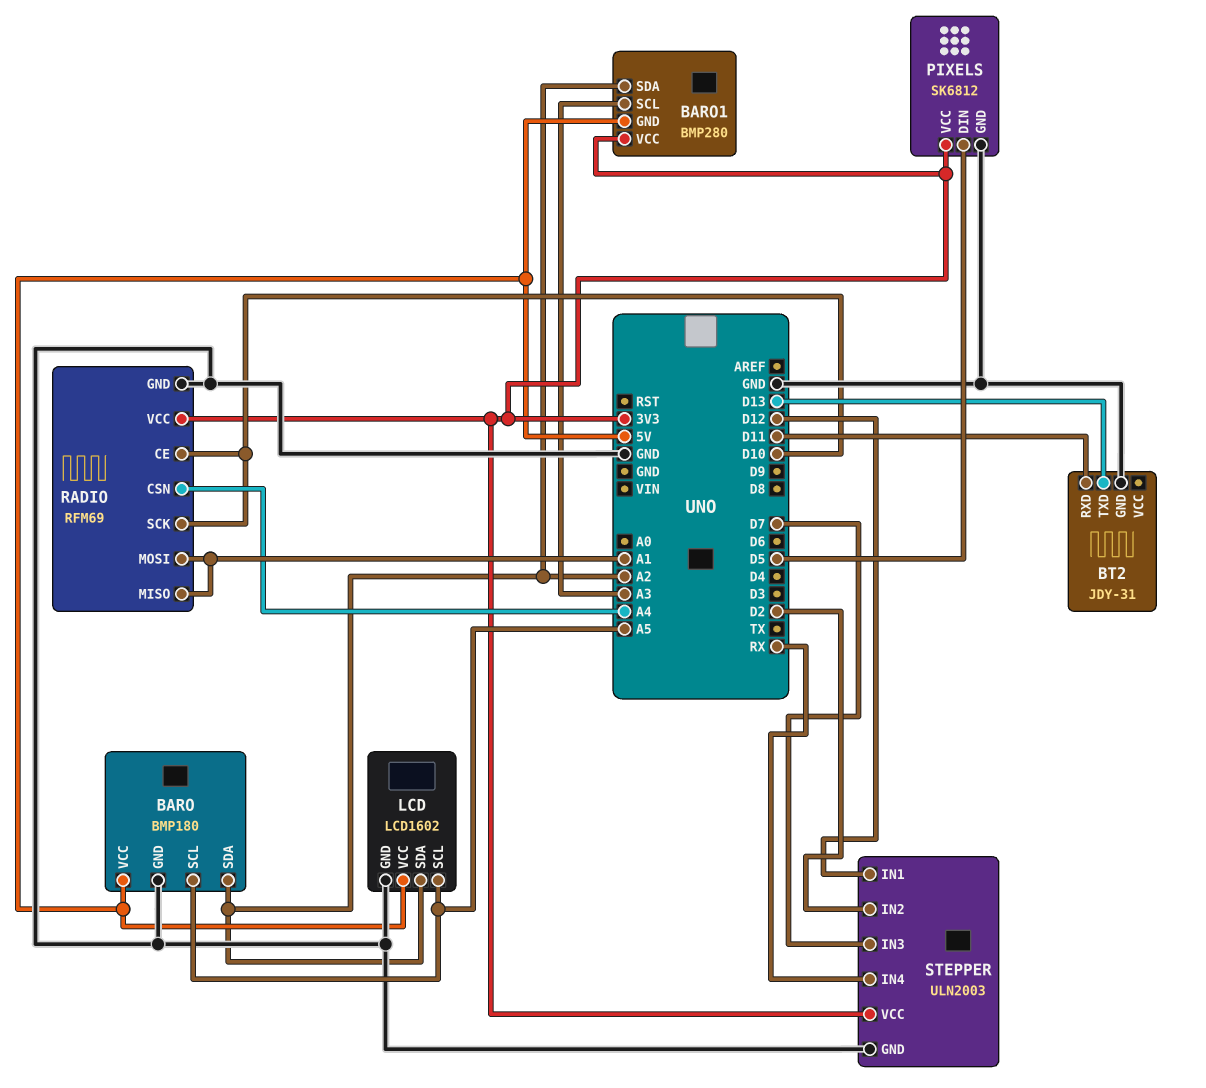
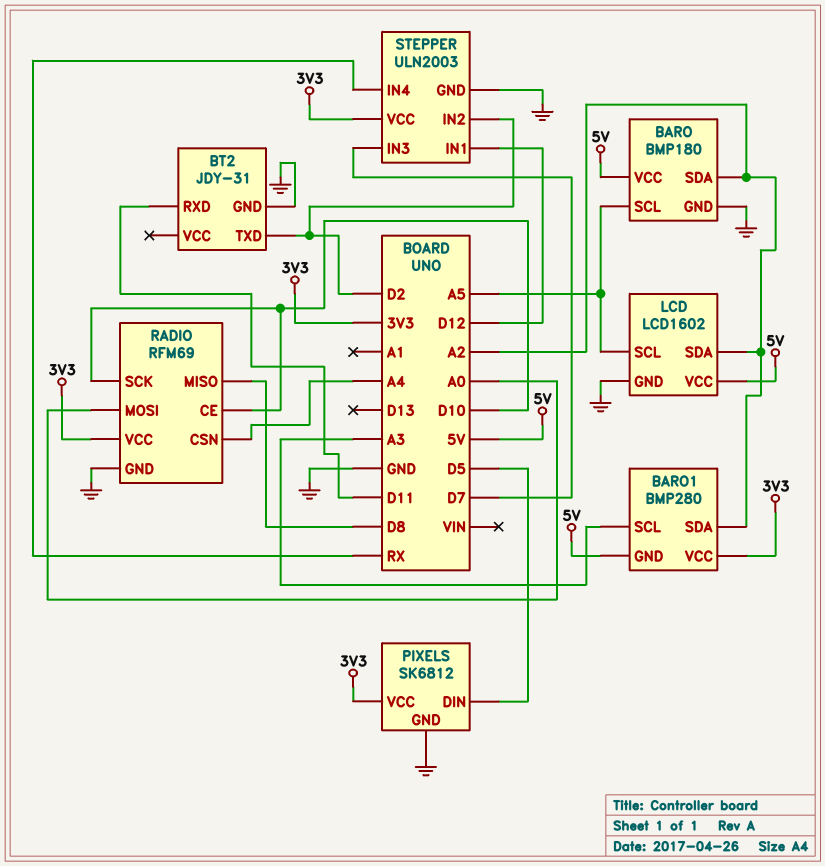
BT2 pin TXD: D13 -> D2
RADIO pin MISO: A1 -> D8
RADIO pin MOSI: A1 -> A0

